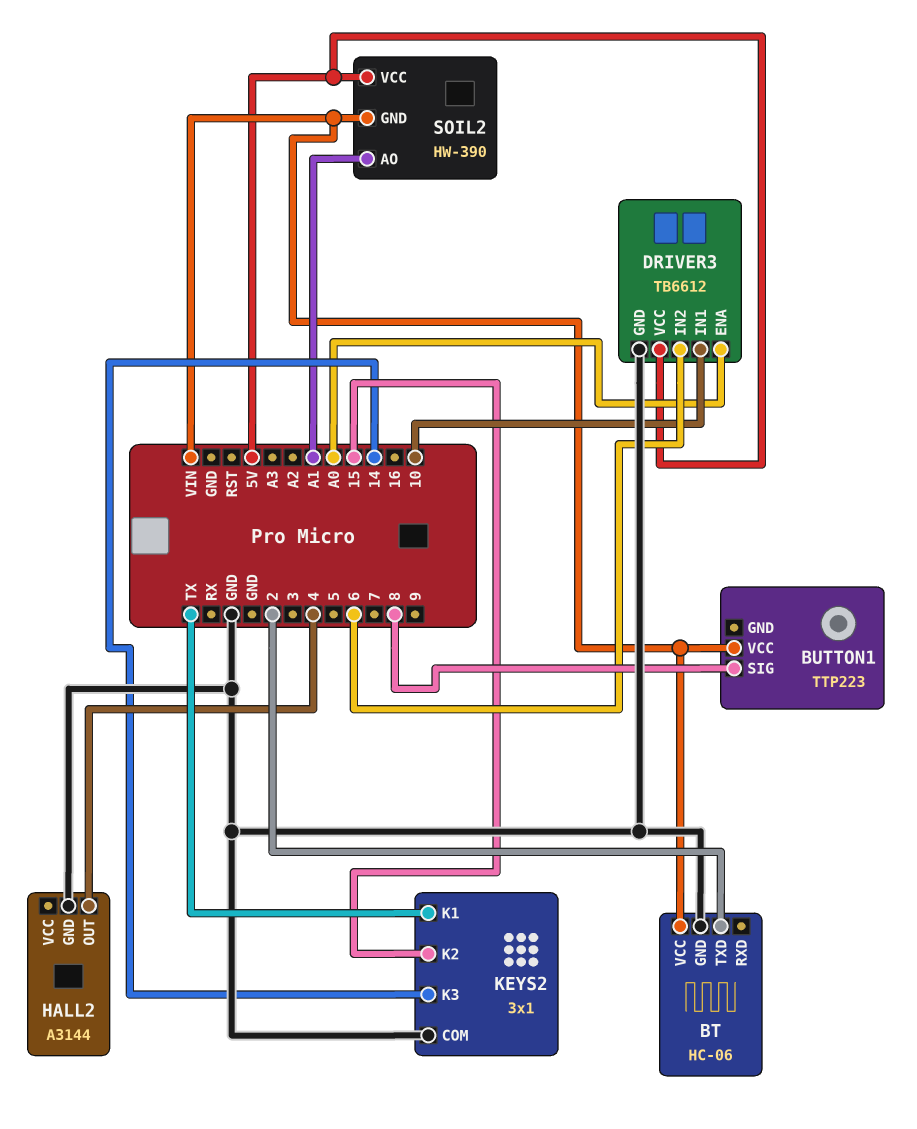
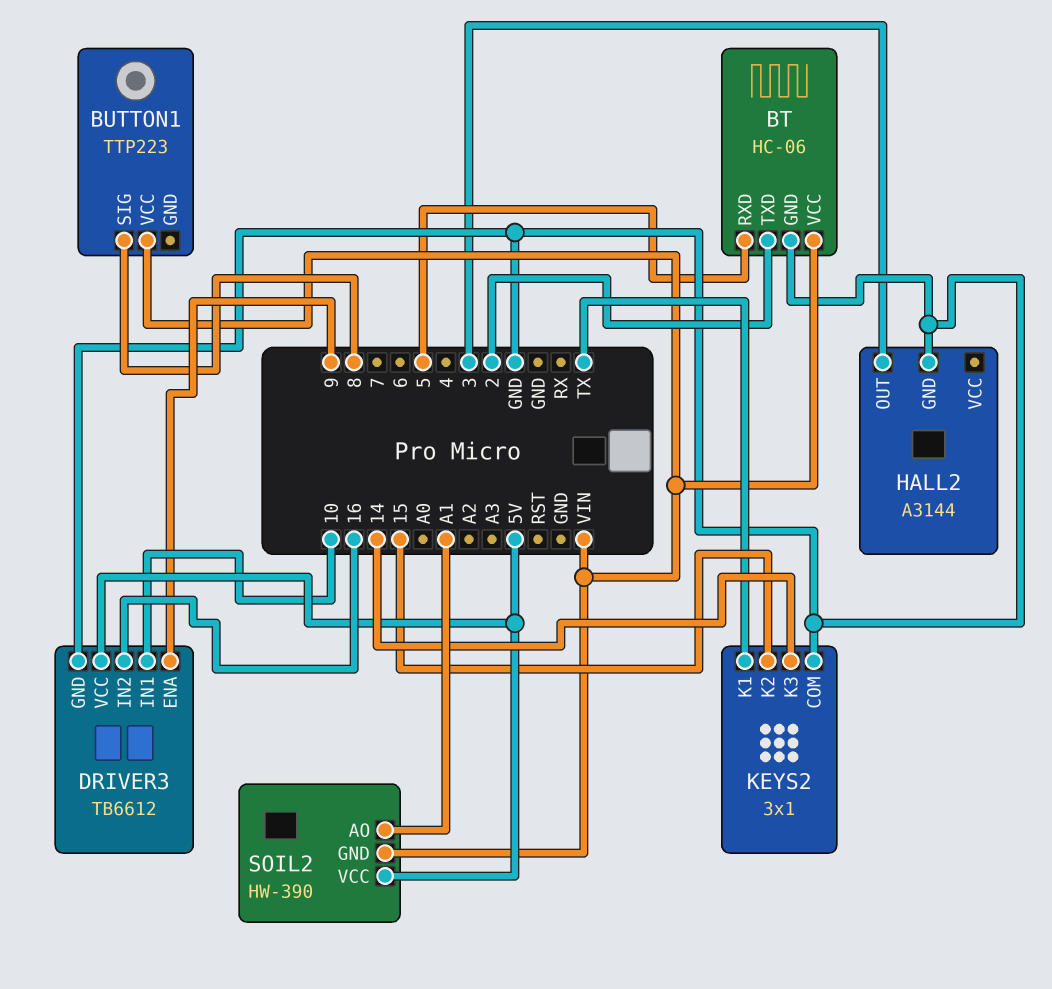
BT pin RXD: none -> 5
DRIVER3 pin ENA: A0 -> 9
DRIVER3 pin IN2: 6 -> 16
HALL2 pin OUT: 4 -> 3

